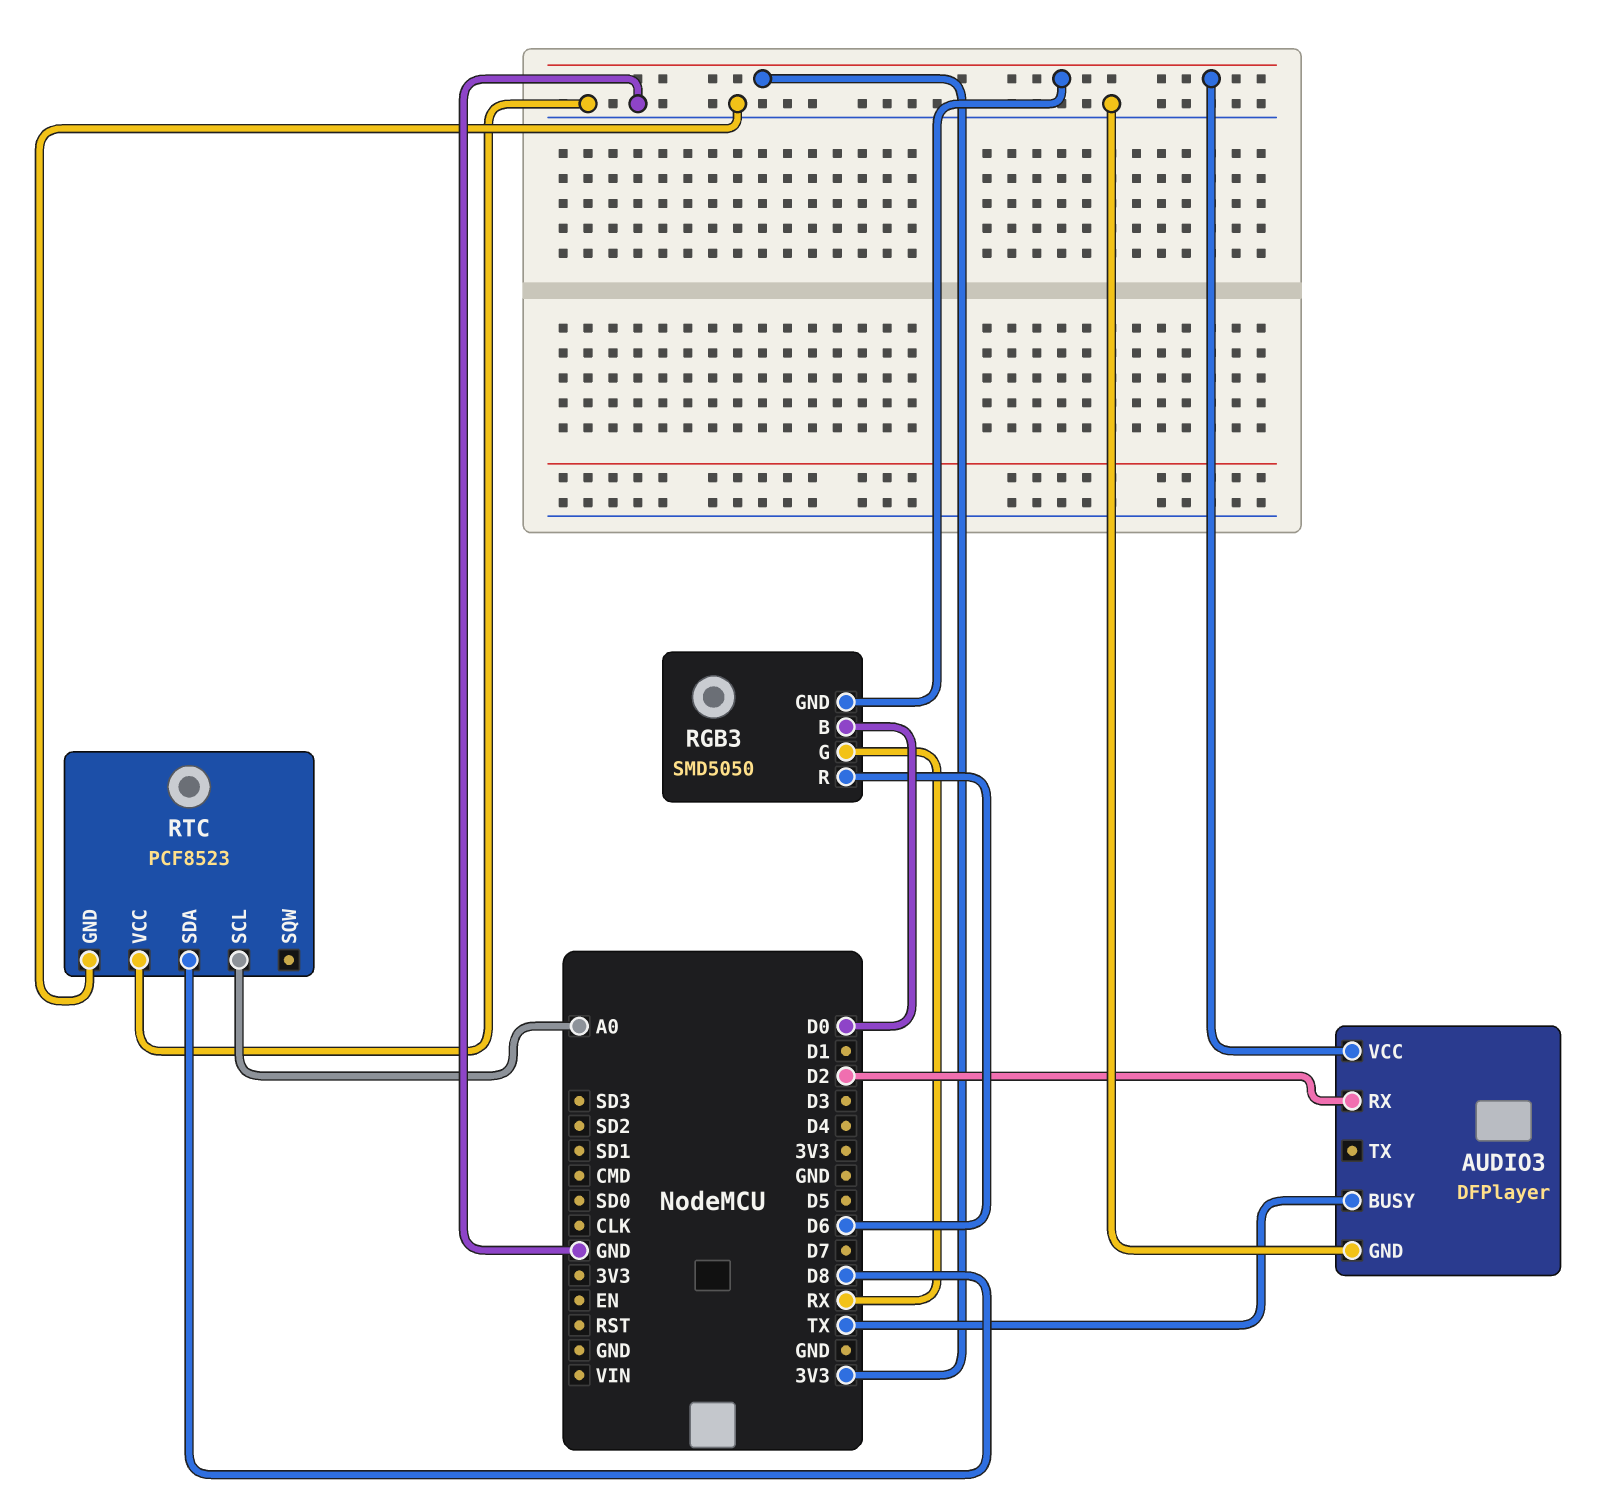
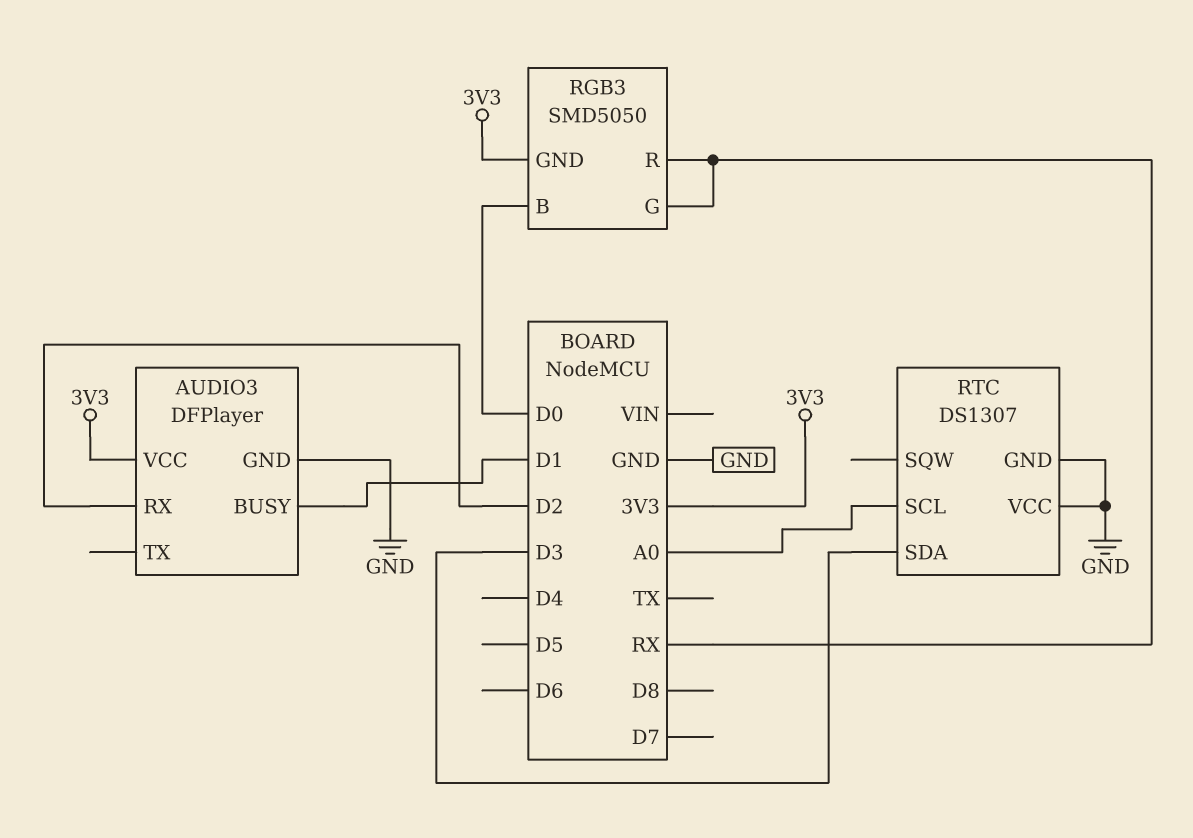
AUDIO3 pin BUSY: TX -> D1
RGB3 pin R: D6 -> RX
RTC: PCF8523 -> DS1307
RTC pin SDA: D8 -> D3

